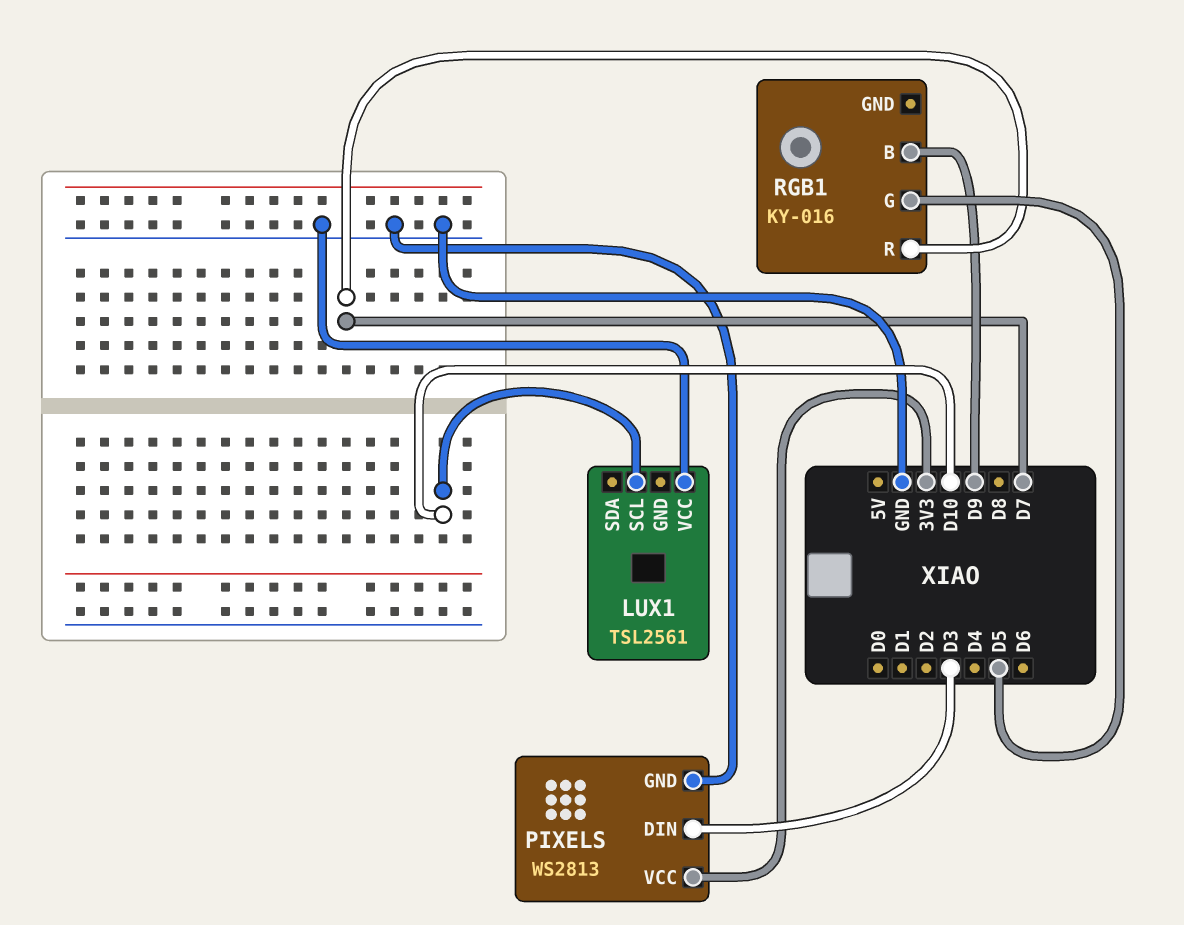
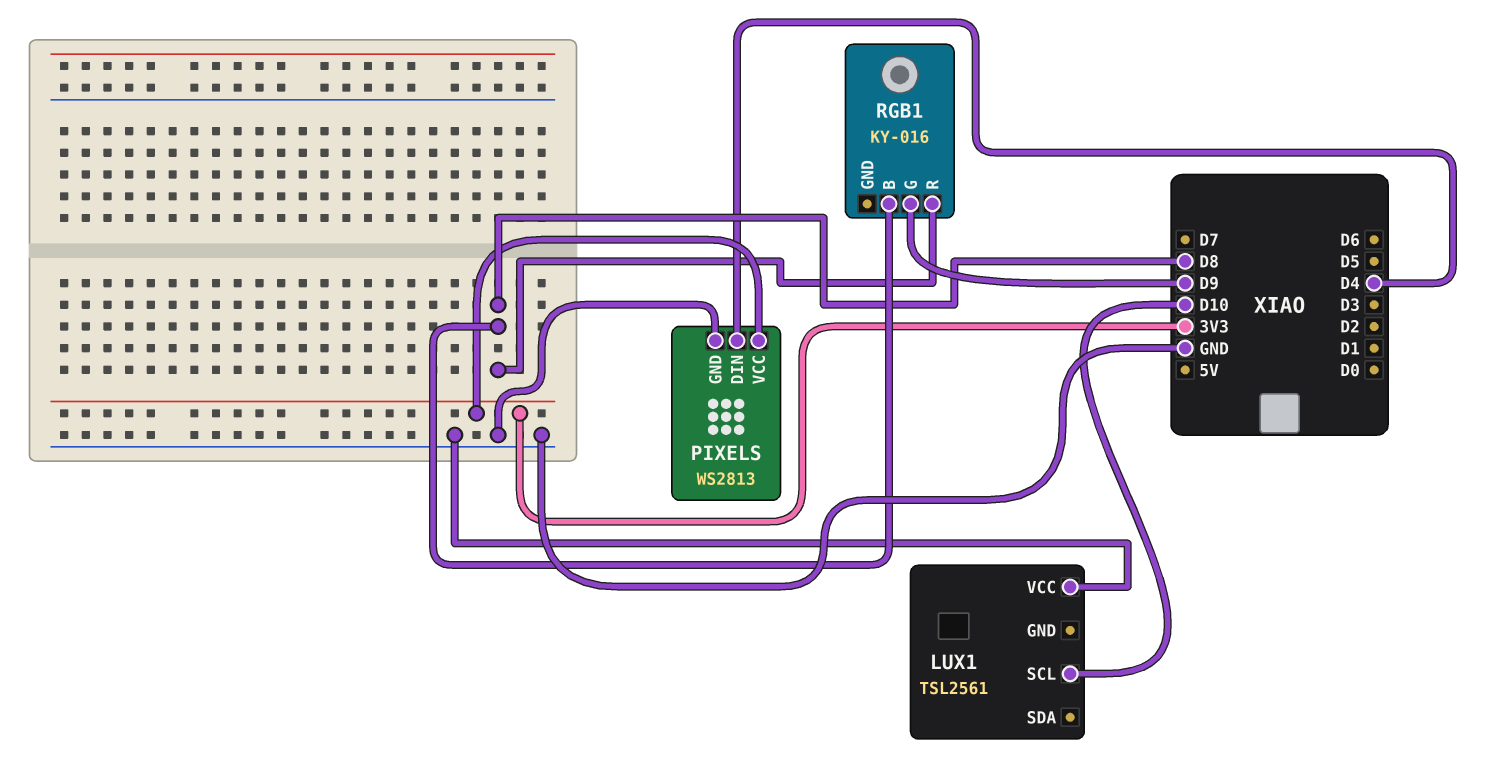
PIXELS pin DIN: D3 -> D4
RGB1 pin B: D9 -> D8
RGB1 pin G: D5 -> D9
RGB1 pin R: D7 -> D8

